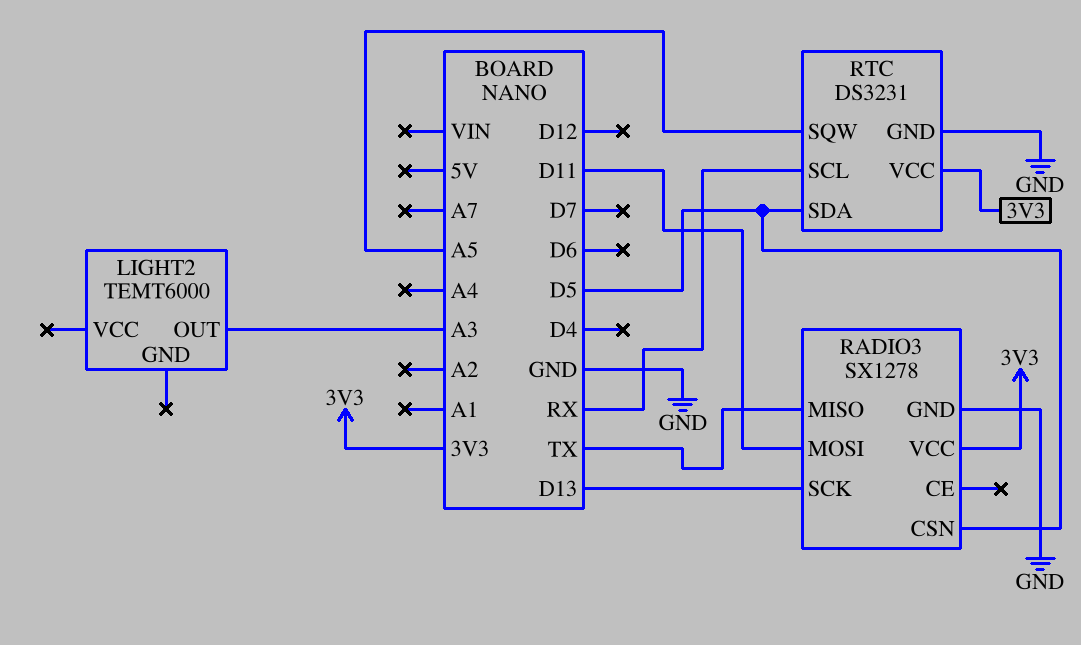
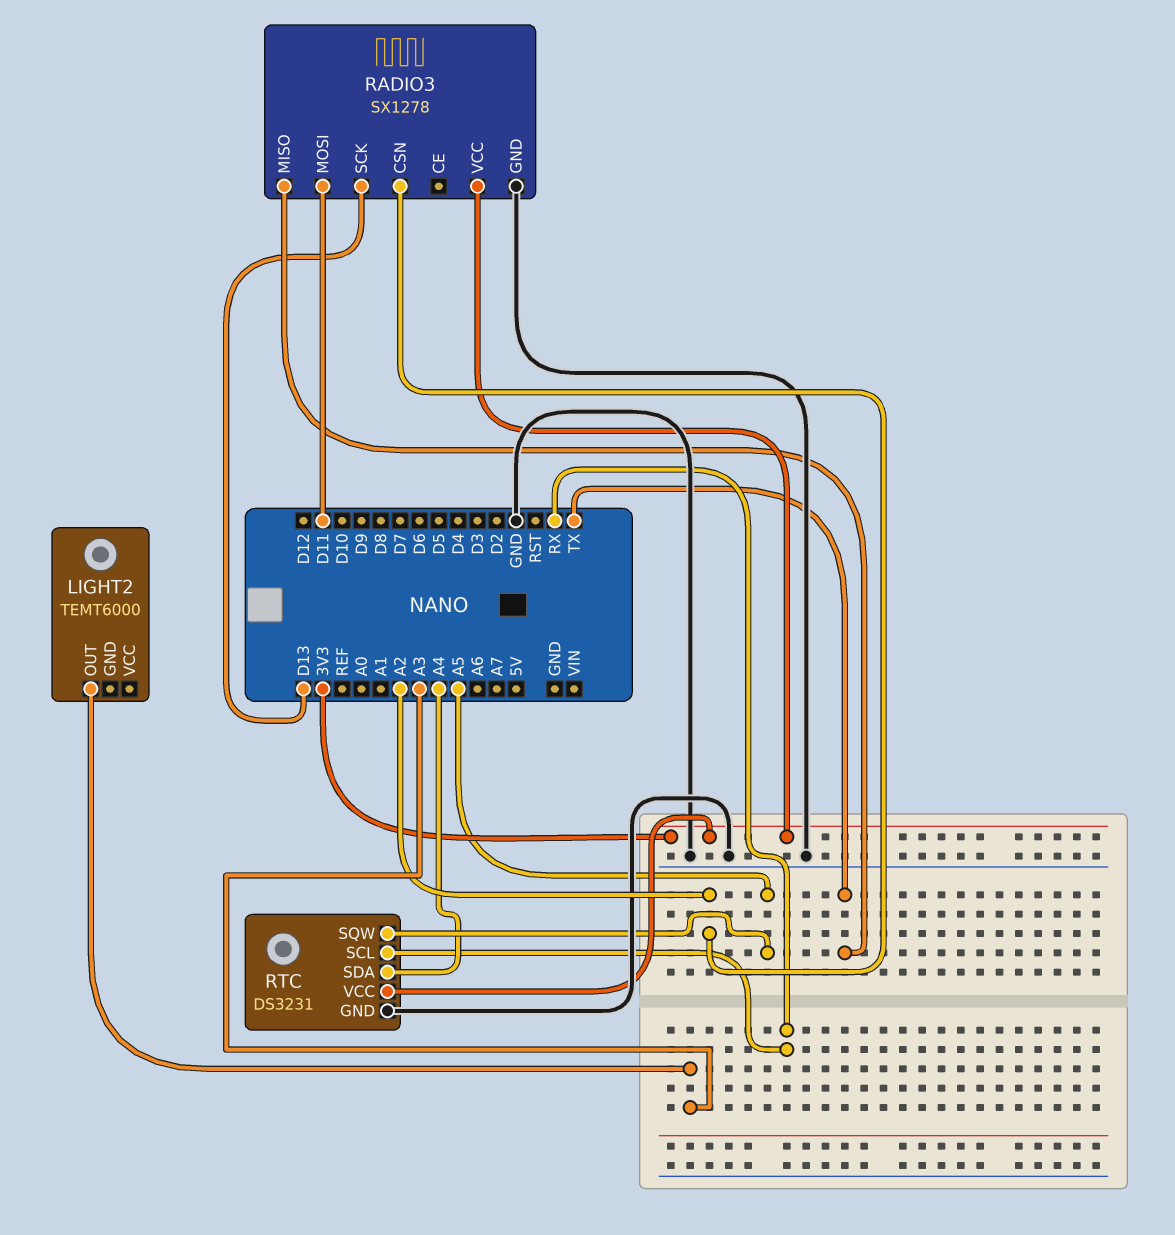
RADIO3 pin CSN: D5 -> A2
RTC pin SDA: D5 -> A4

